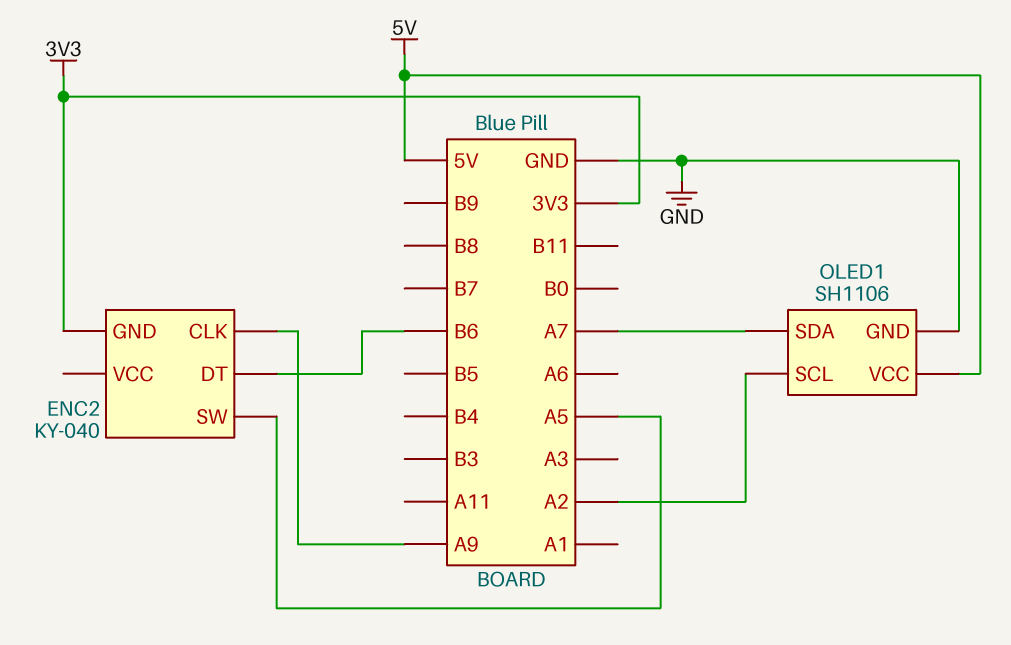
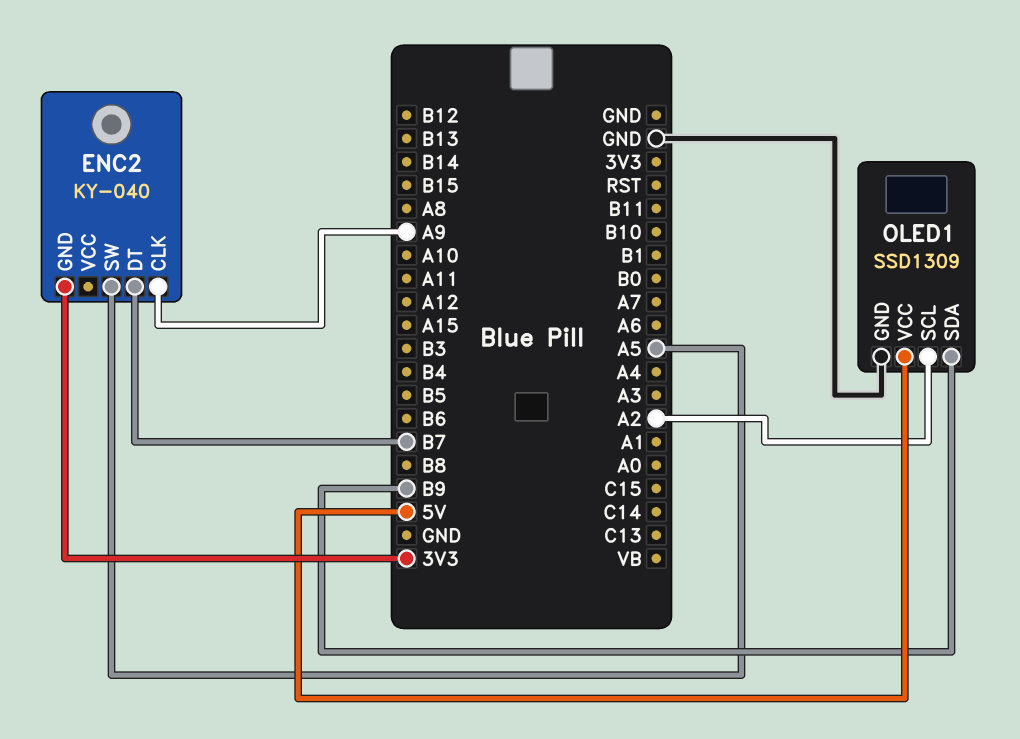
ENC2 pin DT: B6 -> B7
OLED1: SH1106 -> SSD1309
OLED1 pin SDA: A7 -> B9

